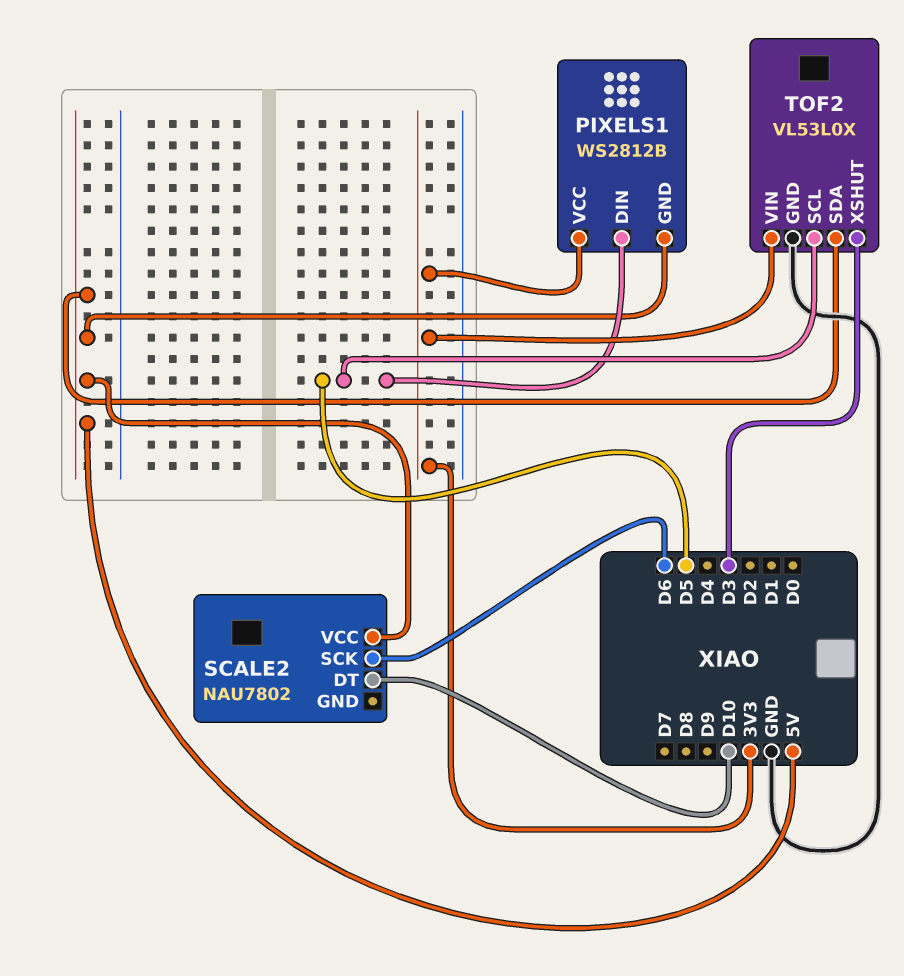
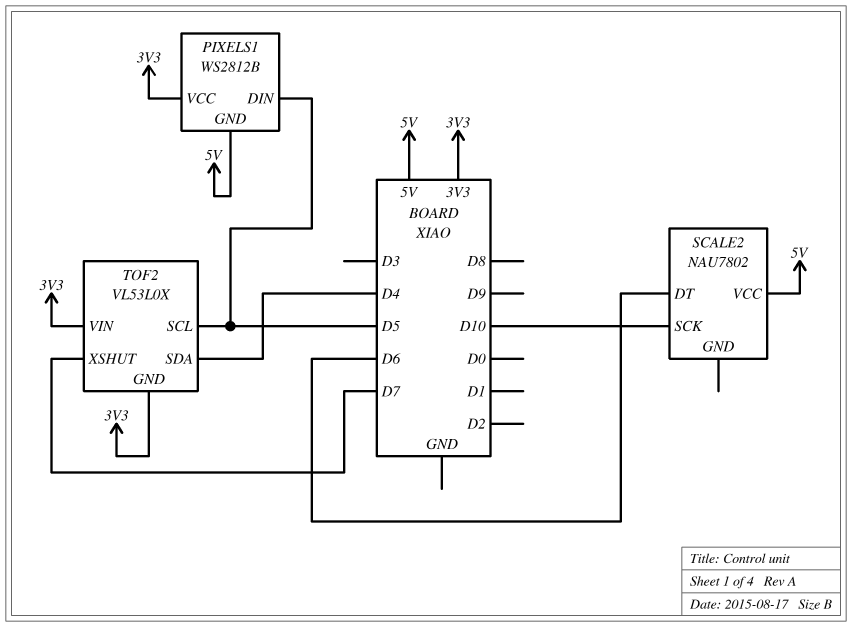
SCALE2 pin DT: D10 -> D6
SCALE2 pin SCK: D6 -> D10
TOF2 pin GND: GND -> 3V3
TOF2 pin SDA: 5V -> D4
TOF2 pin XSHUT: D3 -> D7

